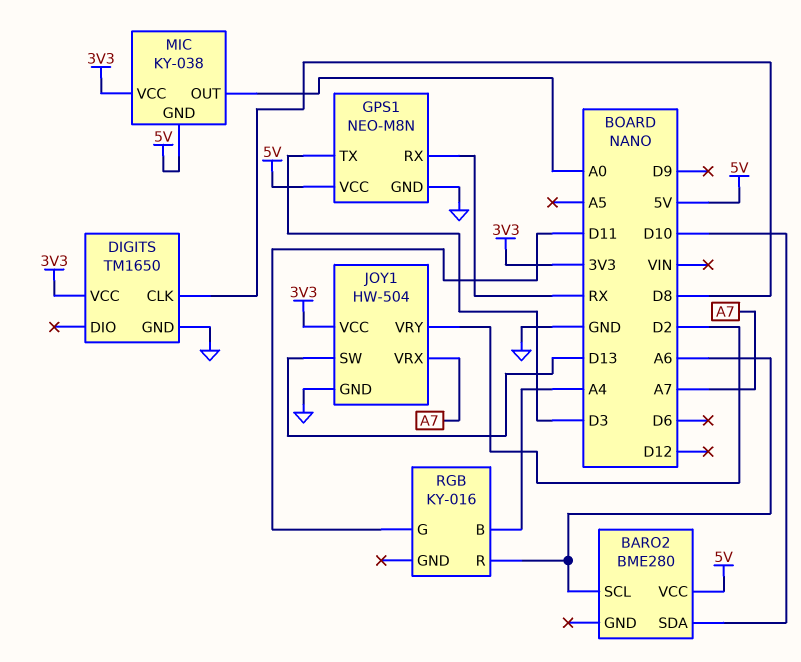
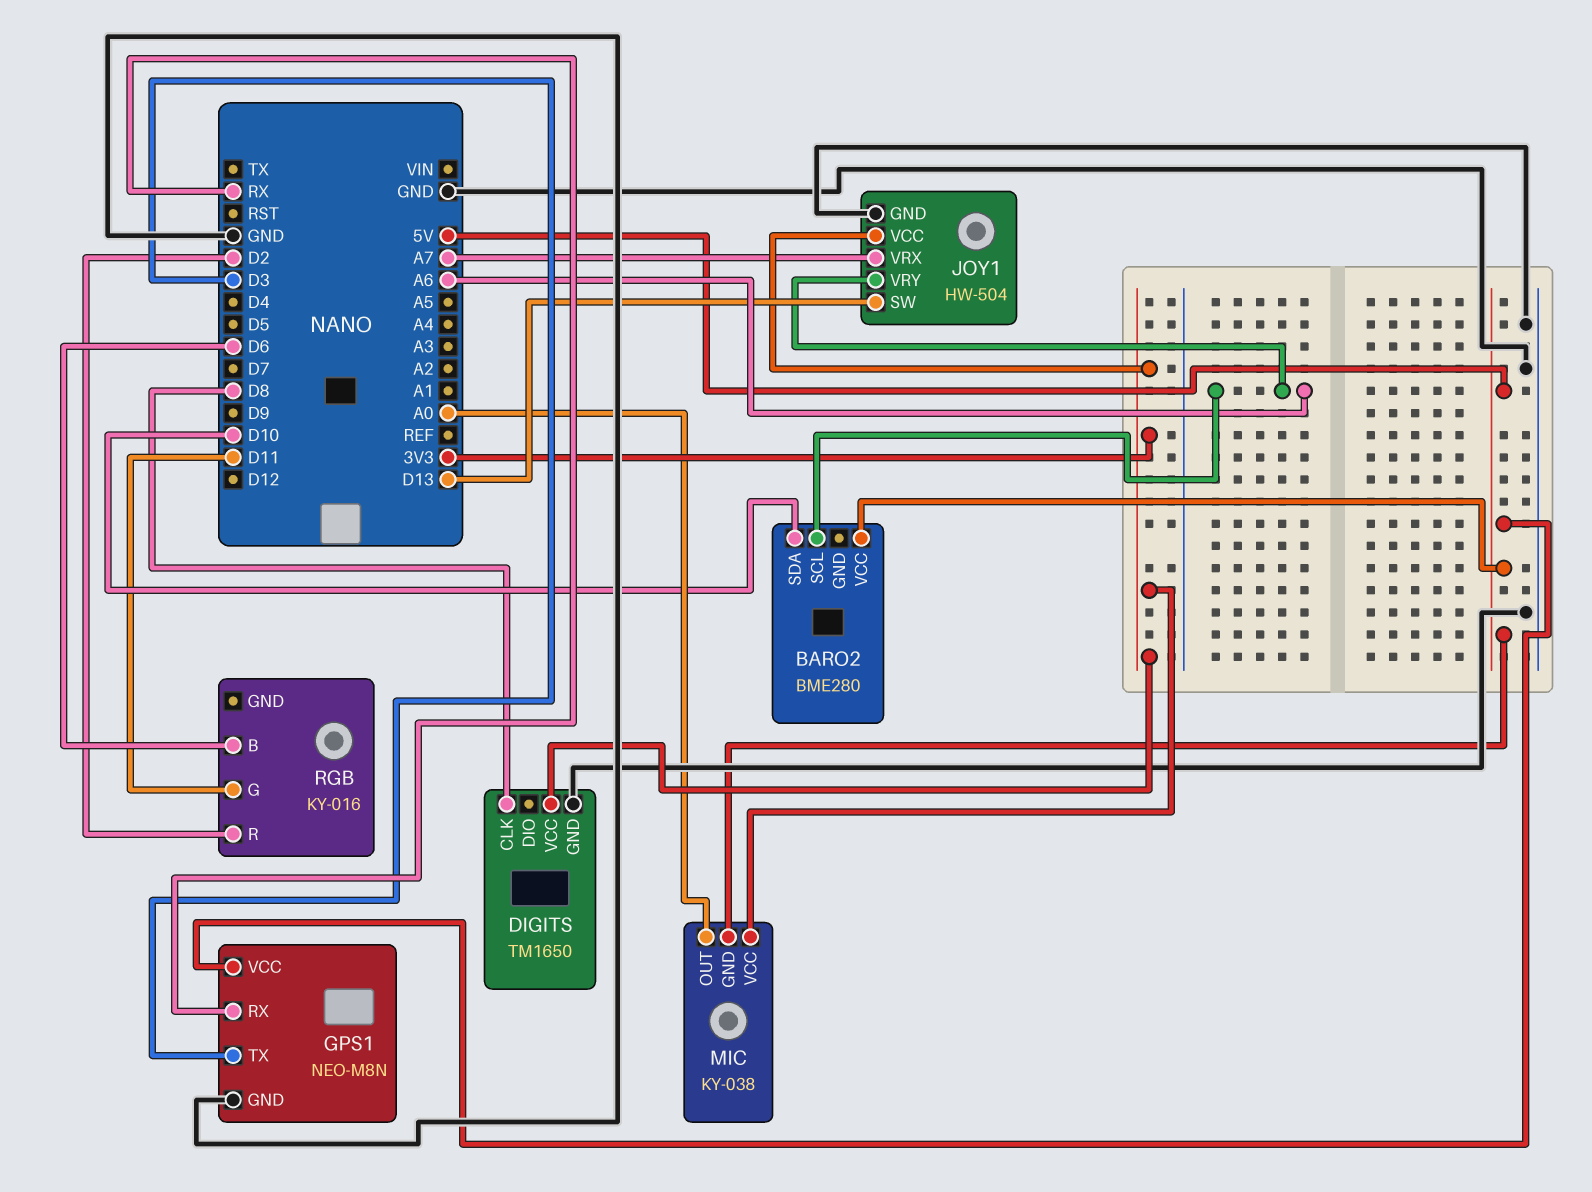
JOY1 pin VRY: D2 -> A6
RGB pin B: A4 -> D6
RGB pin R: A6 -> D2

